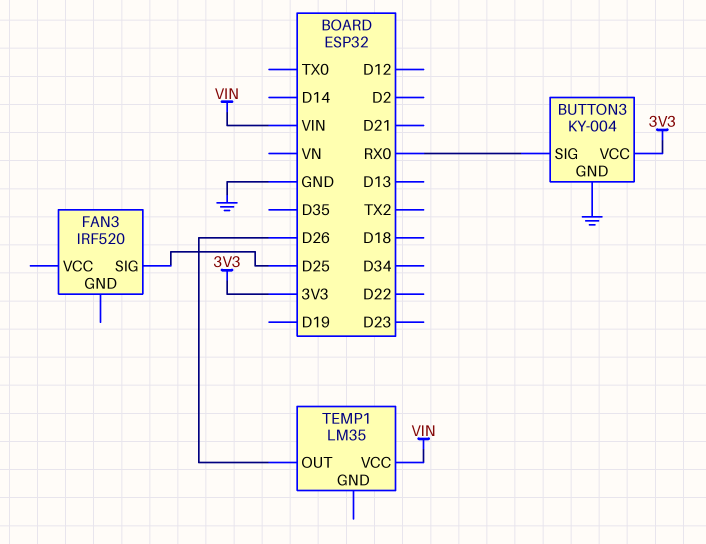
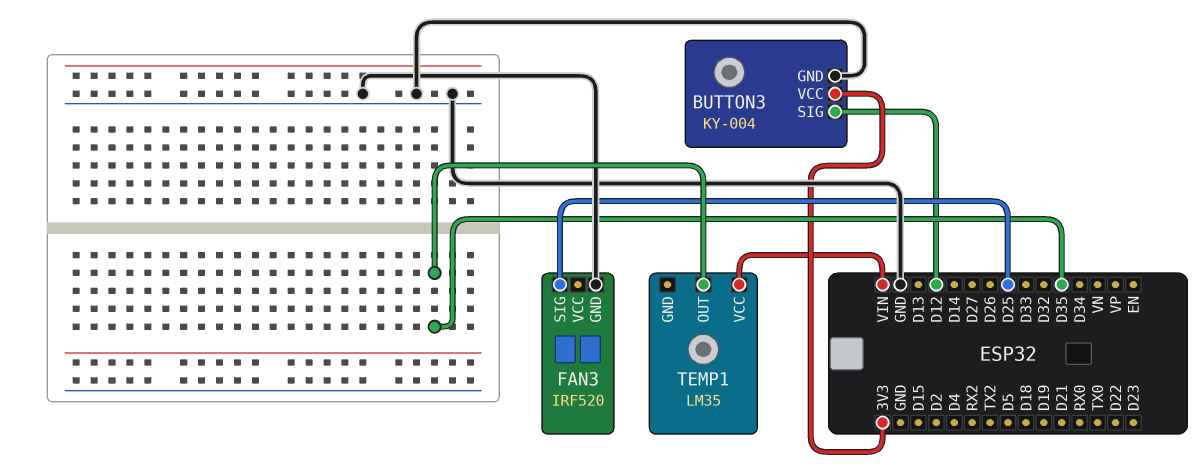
BUTTON3 pin SIG: RX0 -> D12
FAN3 pin GND: none -> GND
TEMP1 pin OUT: D26 -> D35

